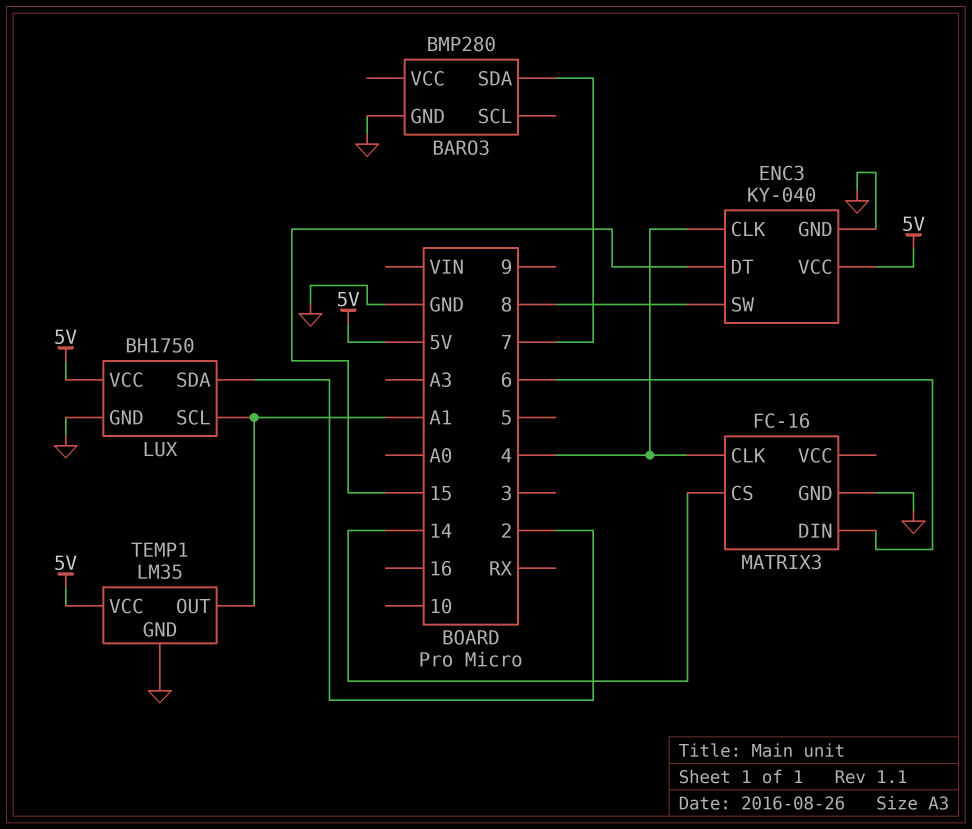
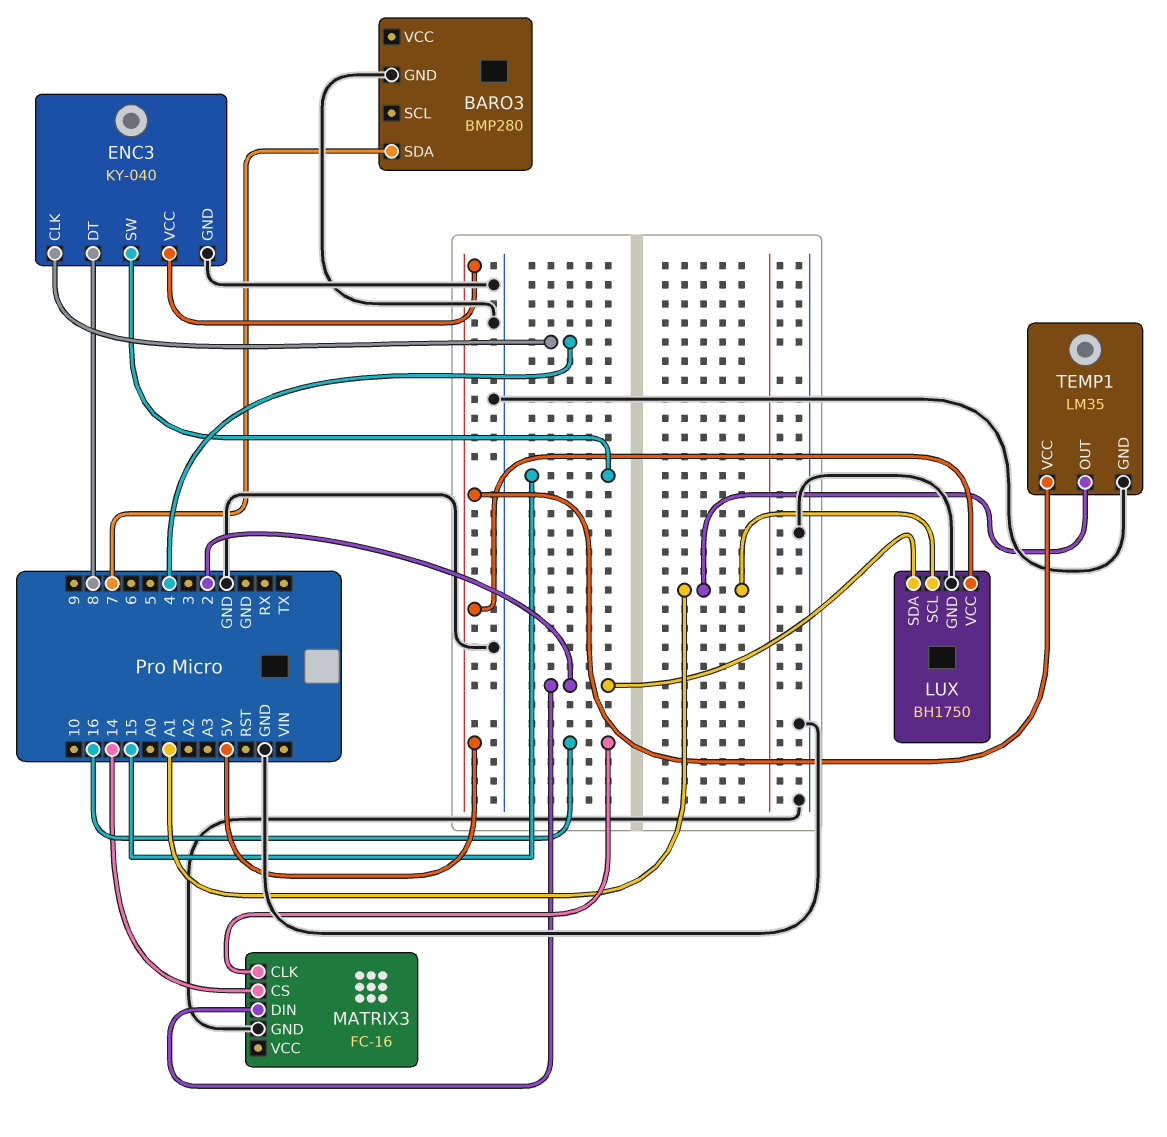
ENC3 pin DT: 15 -> 8
ENC3 pin SW: 8 -> 15
MATRIX3 pin CLK: 4 -> 16
MATRIX3 pin DIN: 6 -> 2

